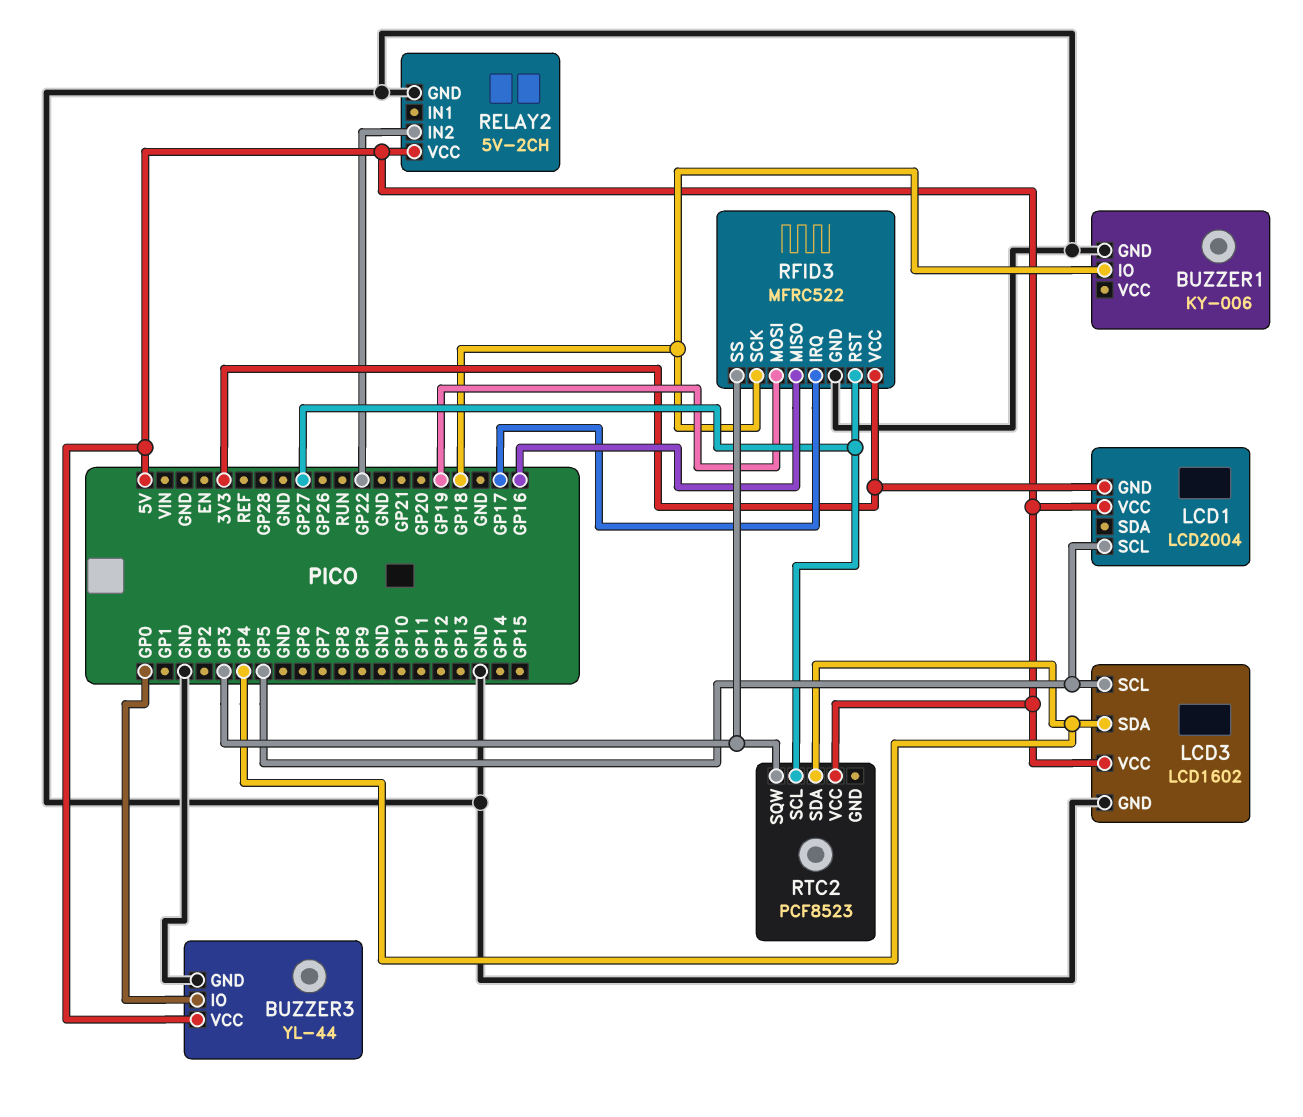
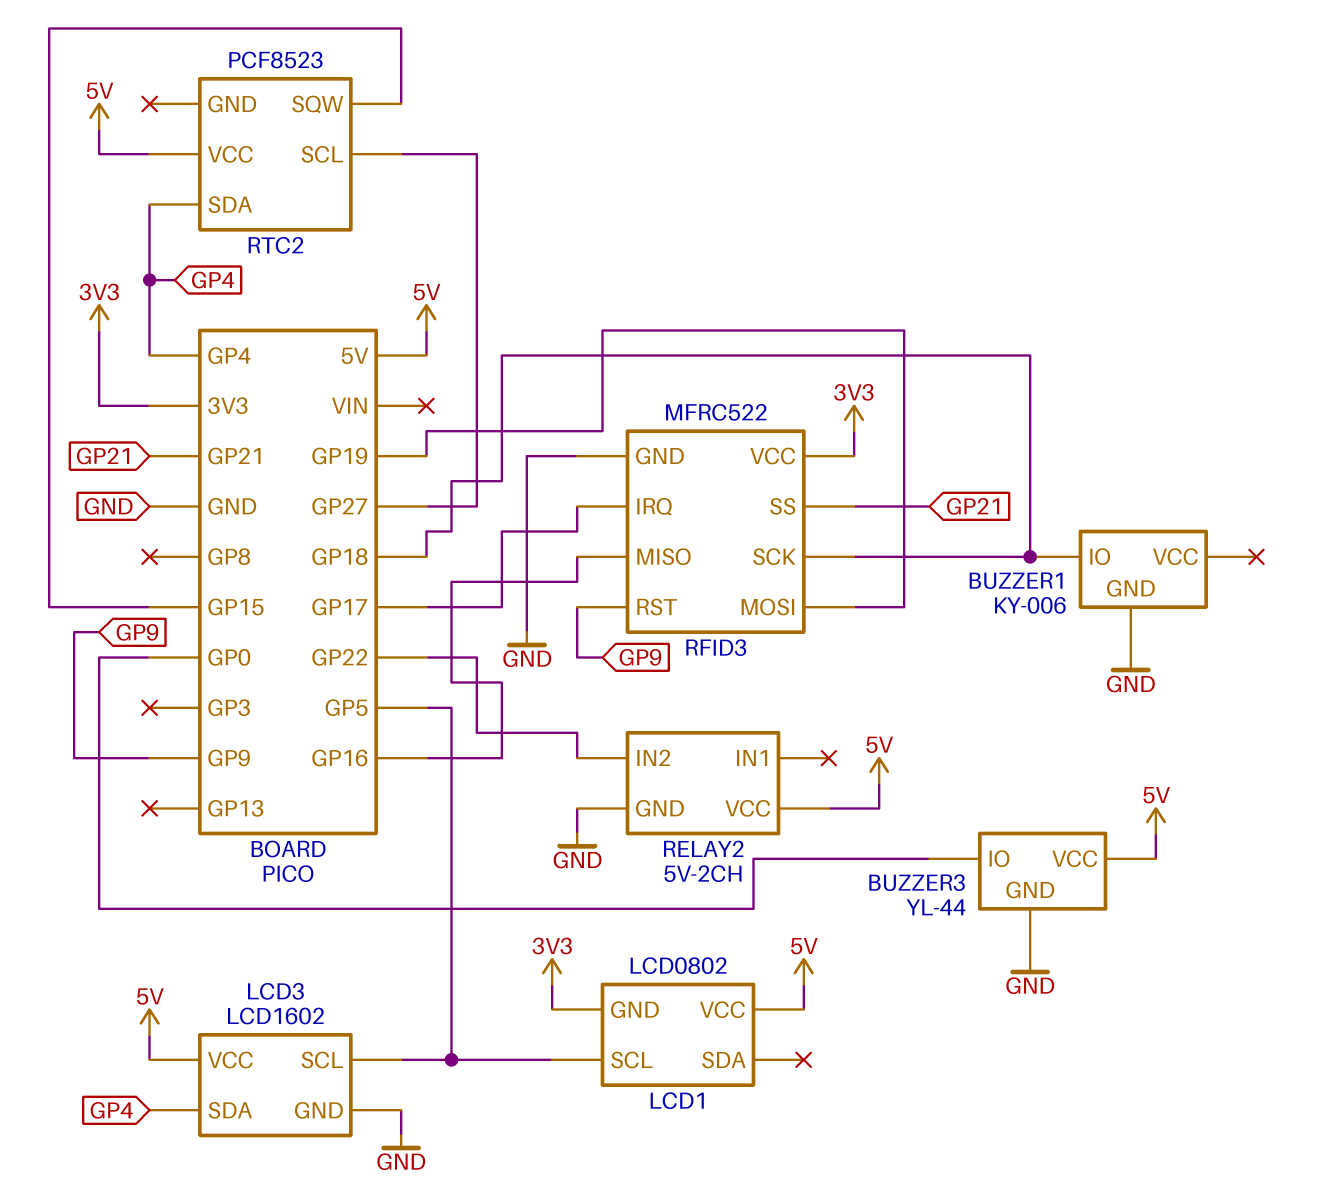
LCD1: LCD2004 -> LCD0802
RFID3 pin RST: GP27 -> GP9
RFID3 pin SS: GP3 -> GP21
RTC2 pin SQW: GP3 -> GP15

